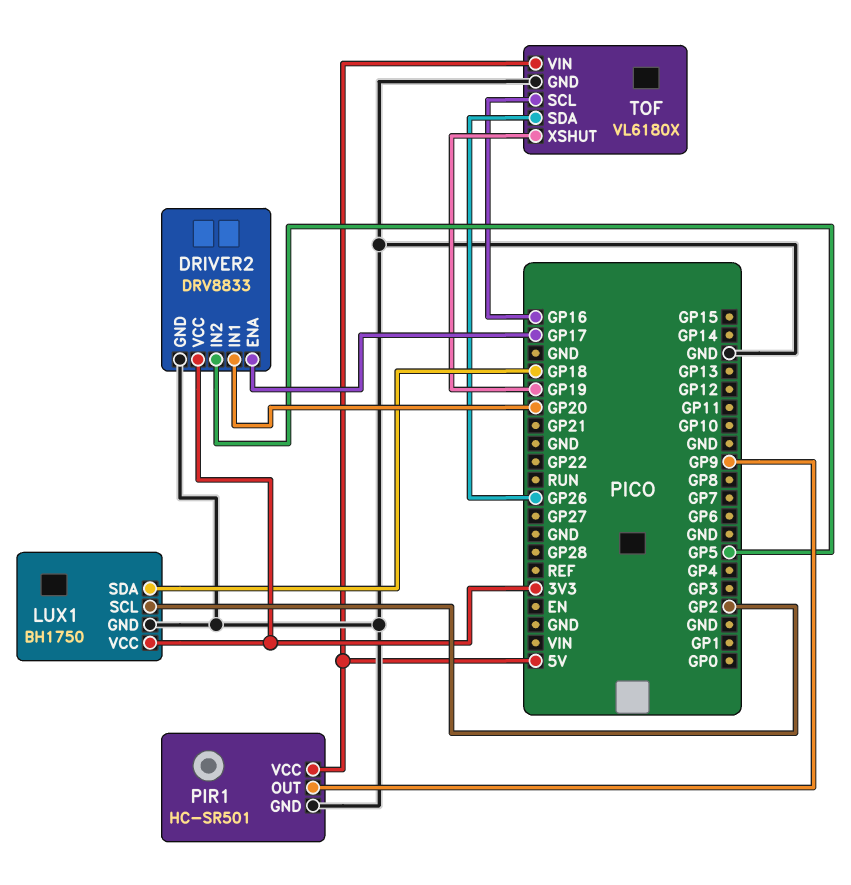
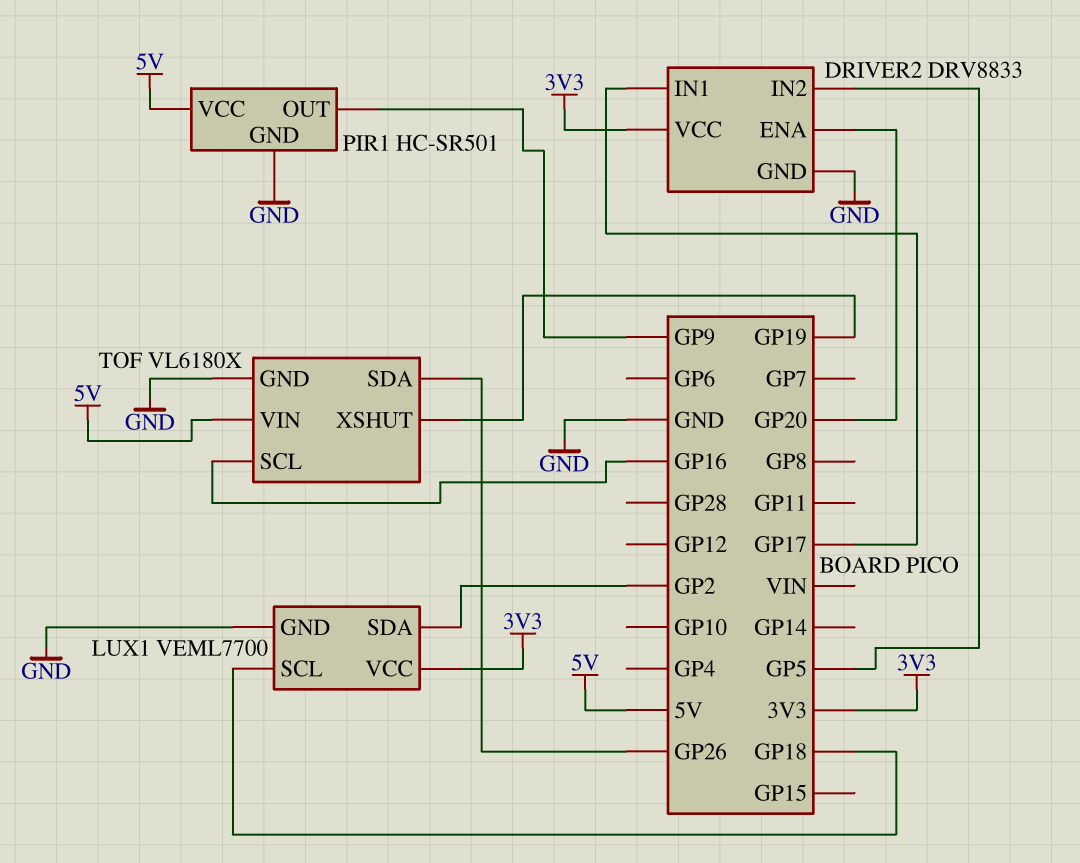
DRIVER2 pin ENA: GP17 -> GP20
DRIVER2 pin IN1: GP20 -> GP17
LUX1: BH1750 -> VEML7700
LUX1 pin SCL: GP2 -> GP18
LUX1 pin SDA: GP18 -> GP2

